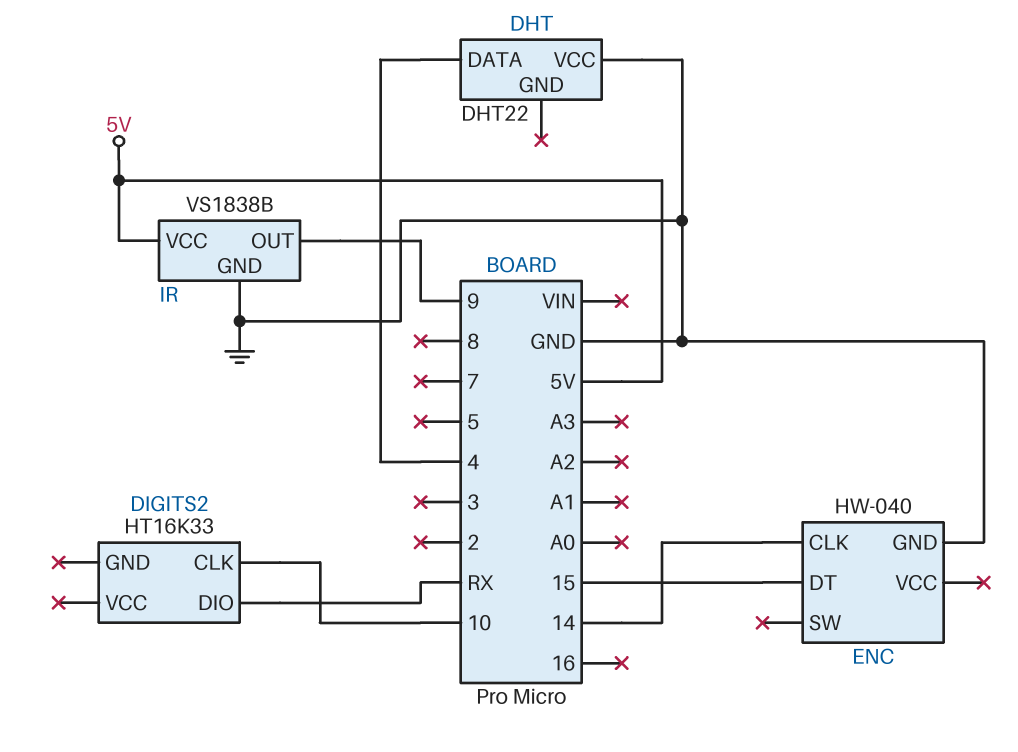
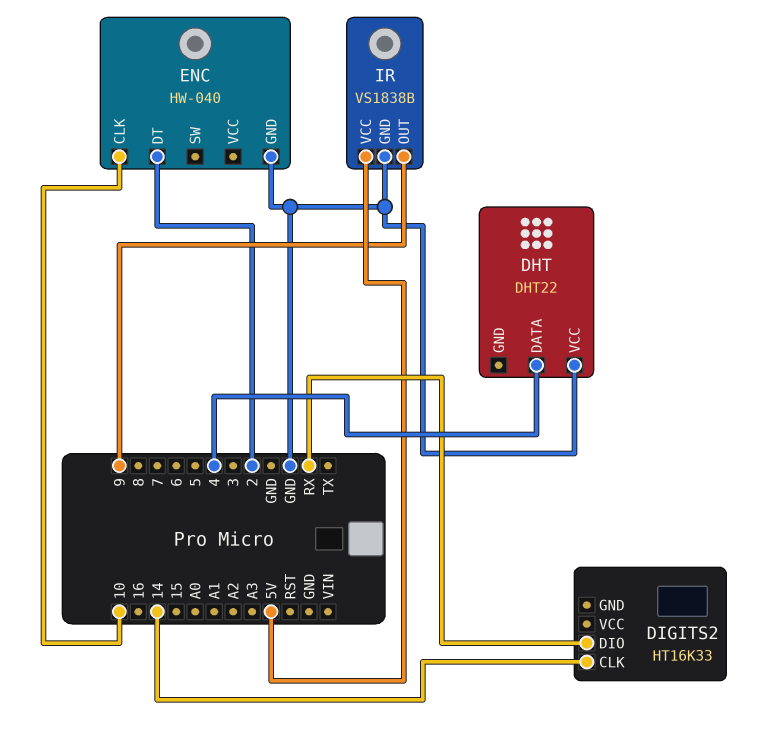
DIGITS2 pin CLK: 10 -> 14
ENC pin CLK: 14 -> 10
ENC pin DT: 15 -> 2

